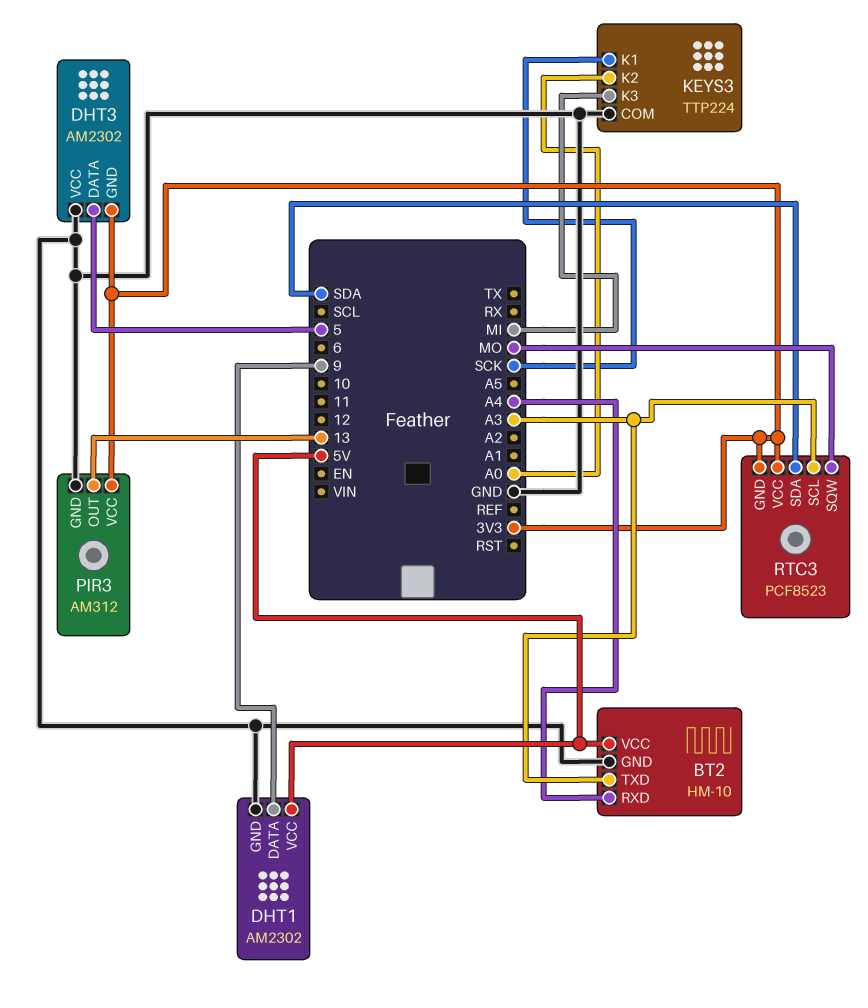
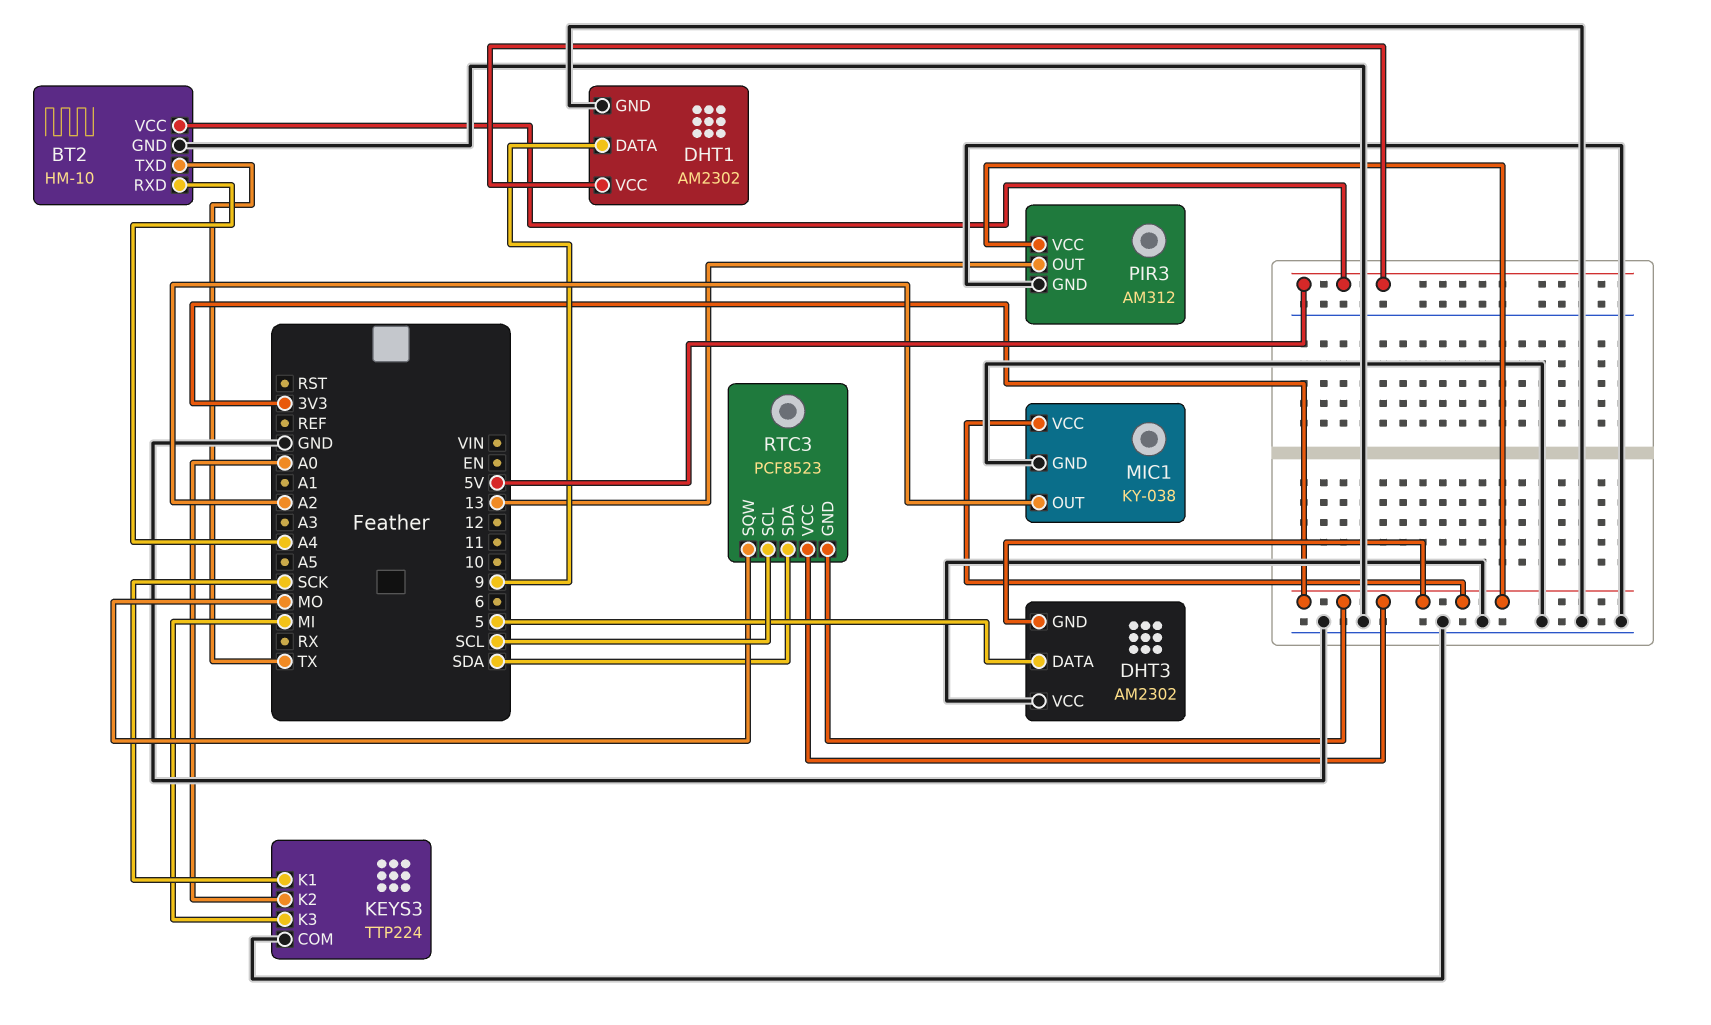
BT2 pin TXD: A3 -> TX
MIC1: none -> KY-038
MIC1 pin GND: none -> GND
MIC1 pin OUT: none -> A2
MIC1 pin VCC: none -> 3V3
RTC3 pin SCL: A3 -> SCL

